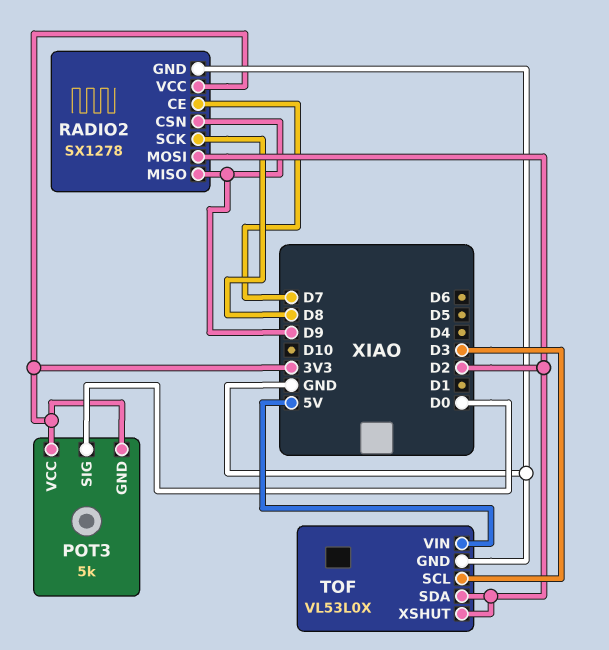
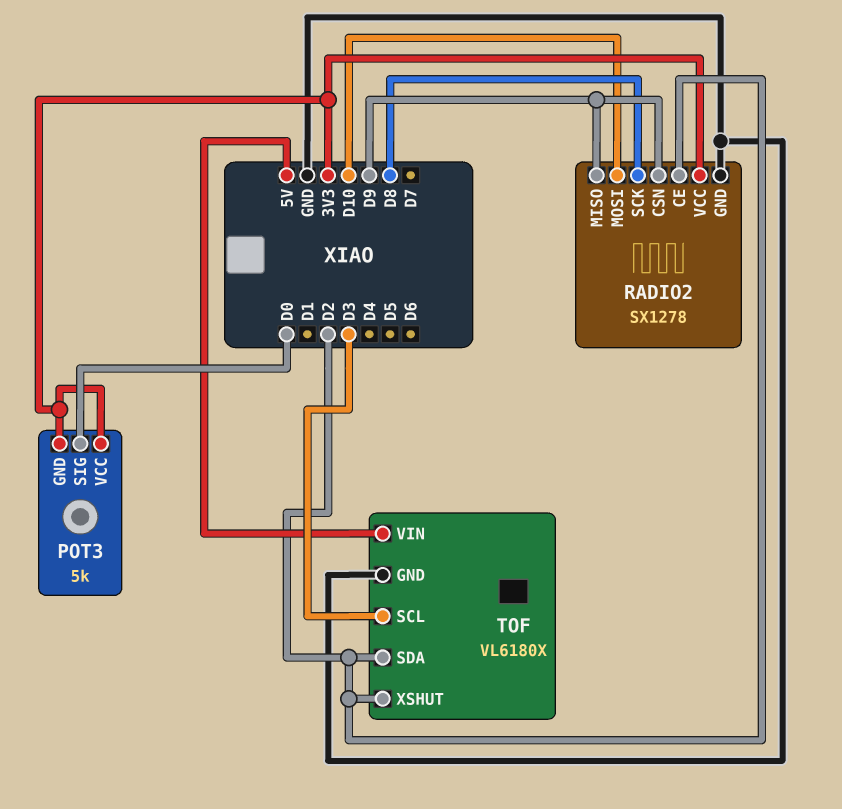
RADIO2 pin CE: D7 -> D2
RADIO2 pin MOSI: D2 -> D10
TOF: VL53L0X -> VL6180X

